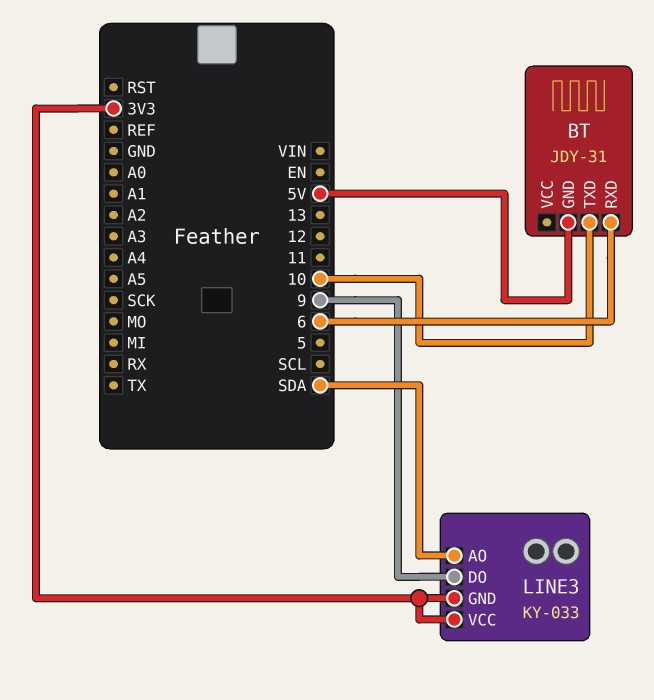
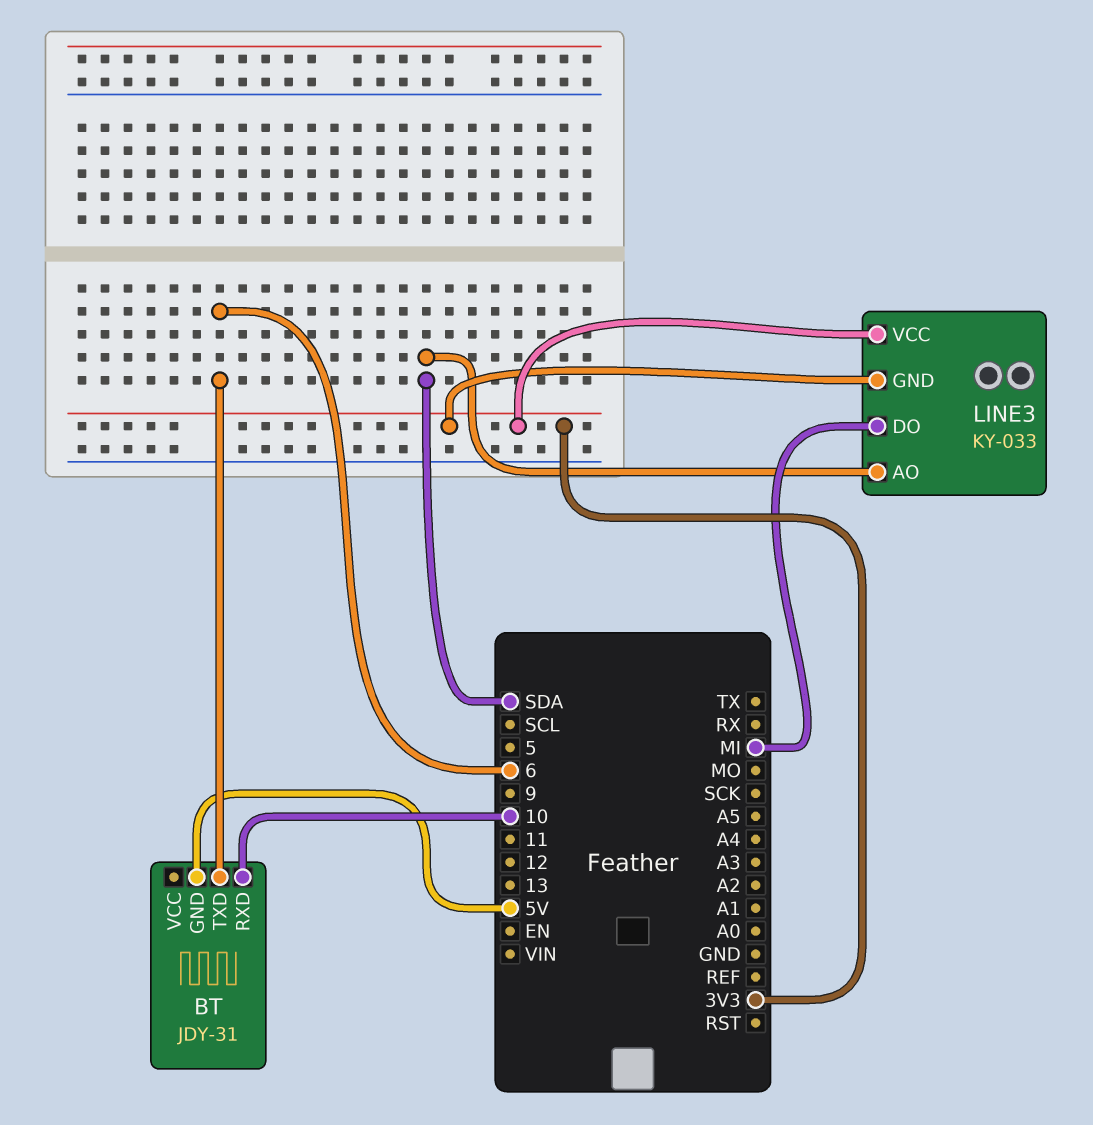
BT pin RXD: 6 -> 10
BT pin TXD: 10 -> 6
LINE3 pin DO: 9 -> MI

